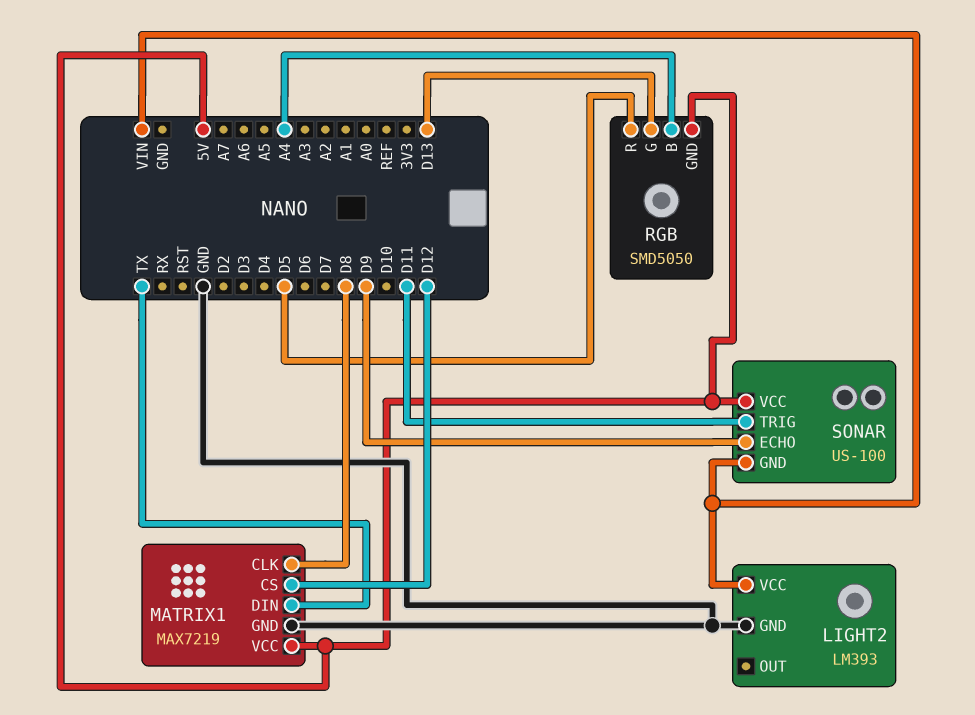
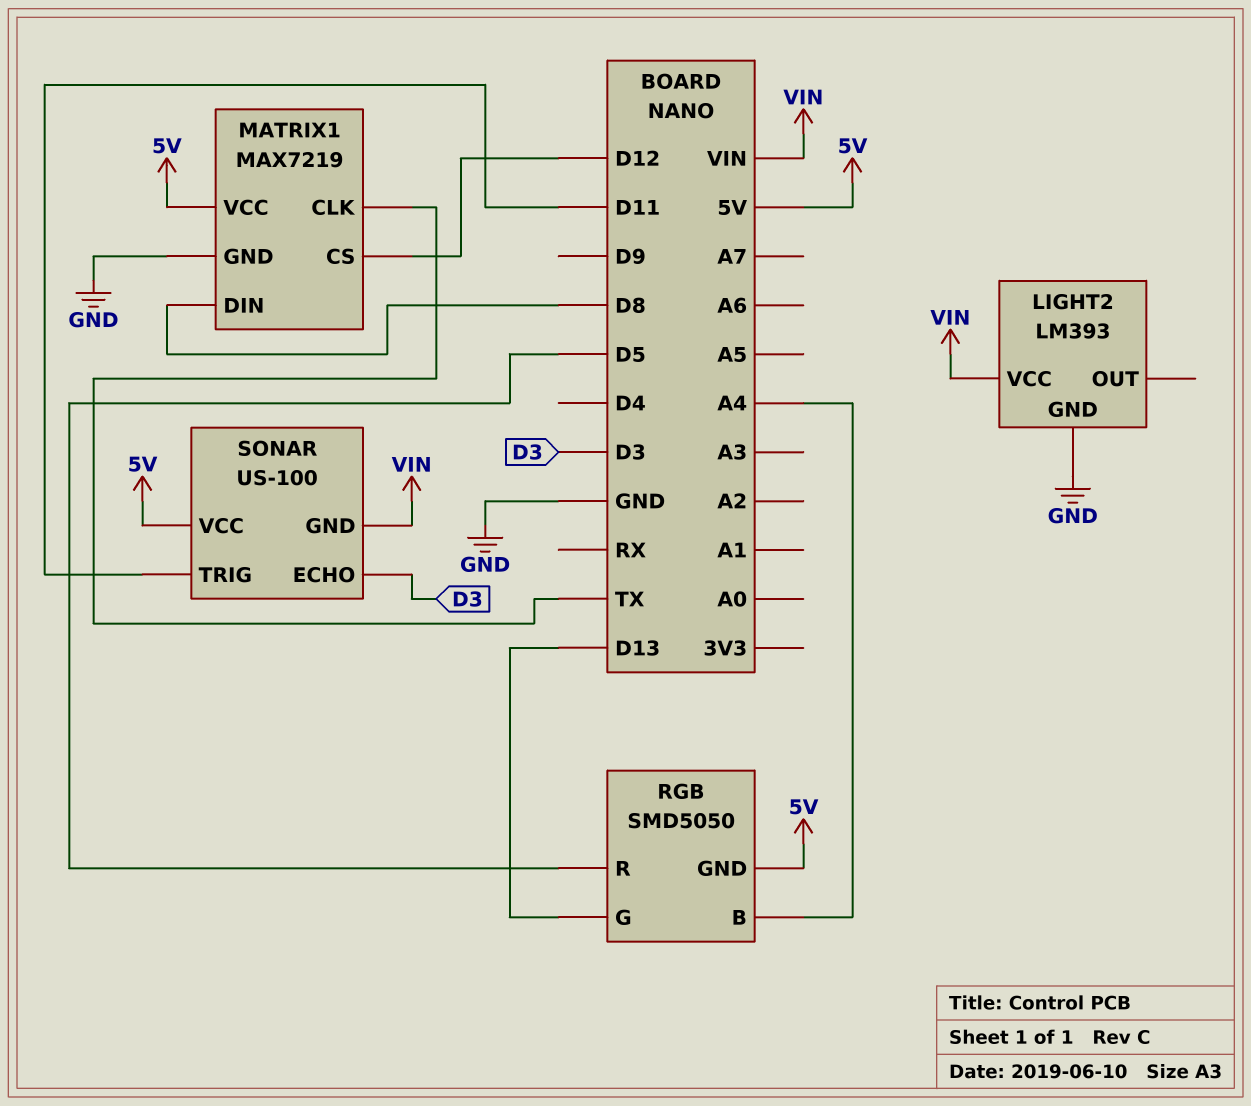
MATRIX1 pin CLK: D8 -> TX
MATRIX1 pin DIN: TX -> D8
SONAR pin ECHO: D9 -> D3

